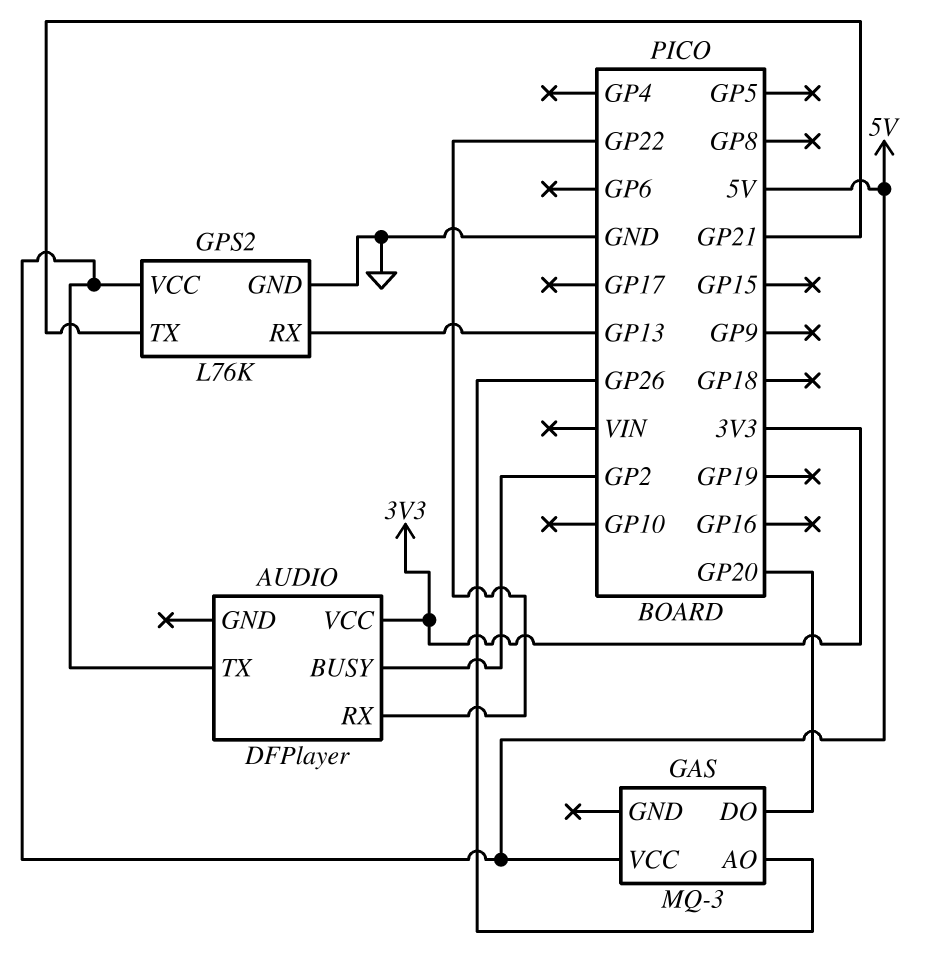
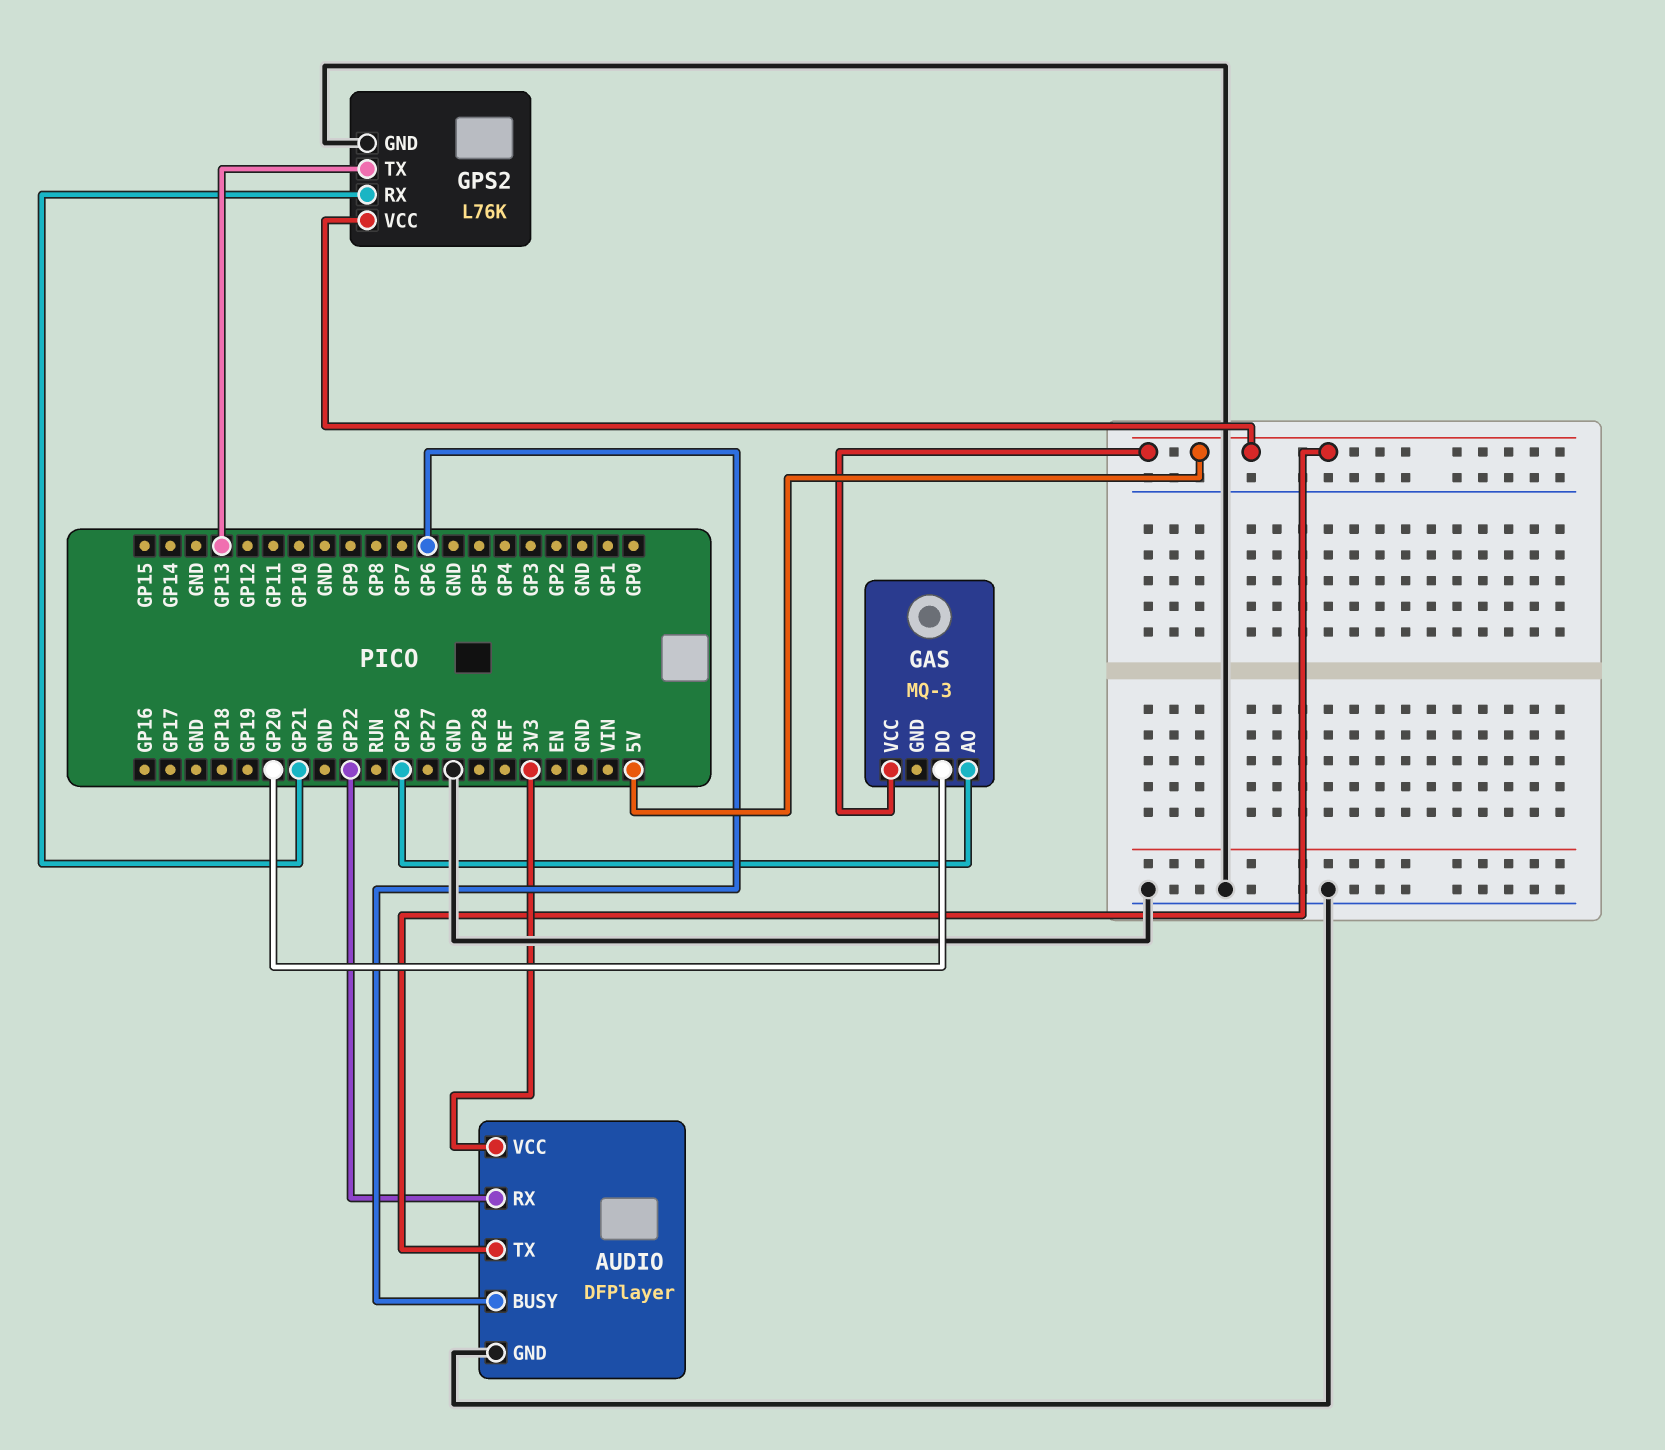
AUDIO pin BUSY: GP2 -> GP6
AUDIO pin GND: none -> GND
GPS2 pin RX: GP13 -> GP21
GPS2 pin TX: GP21 -> GP13

